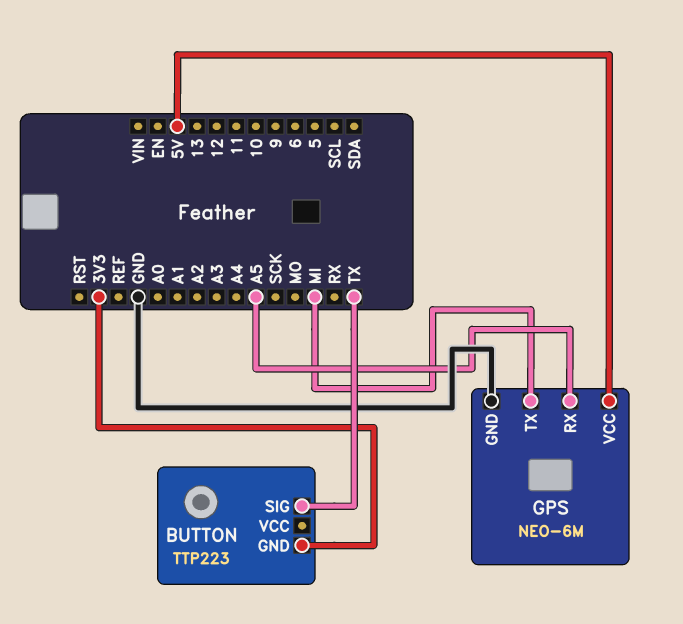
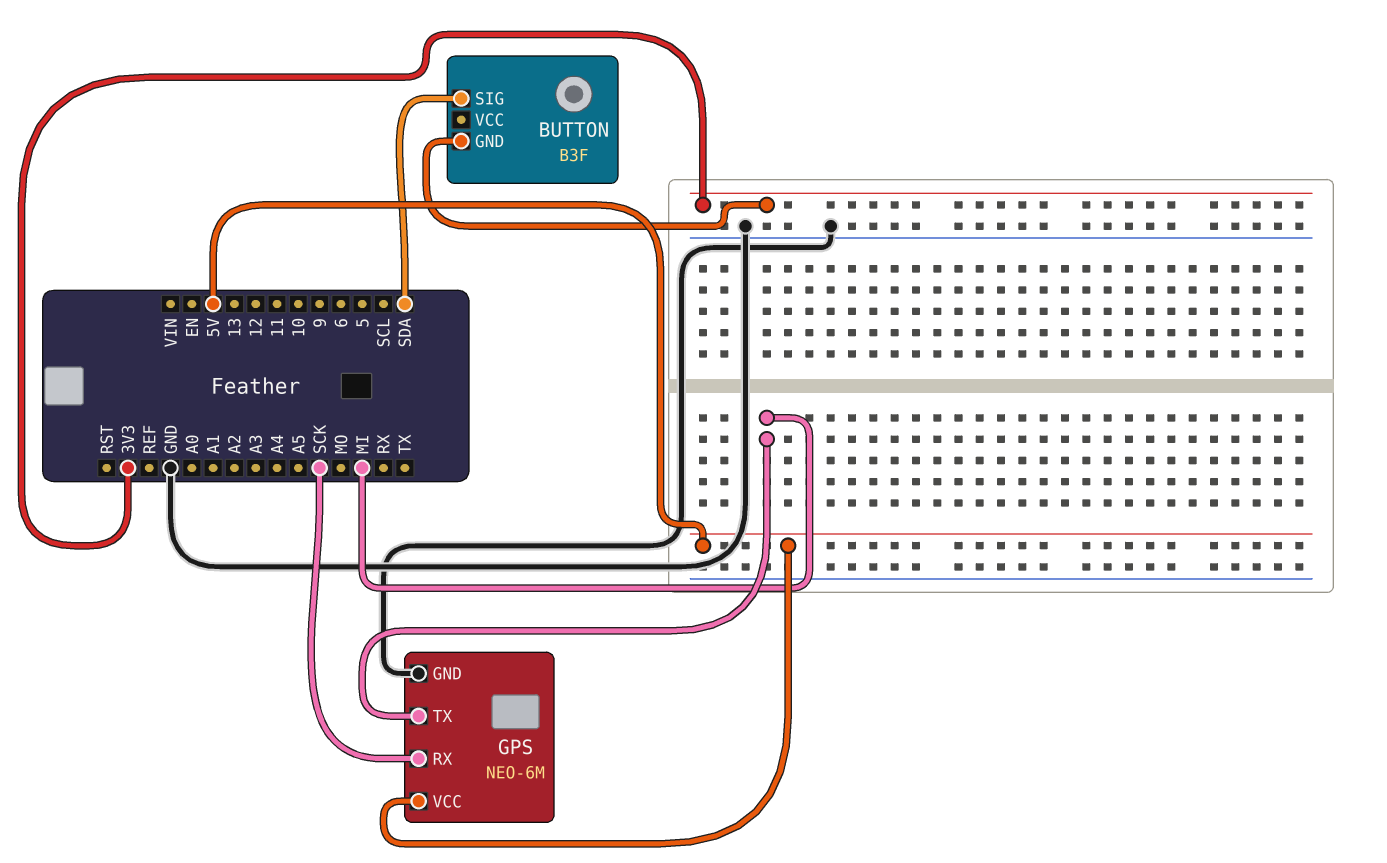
BUTTON: TTP223 -> B3F
BUTTON pin SIG: TX -> SDA
GPS pin RX: A5 -> SCK

